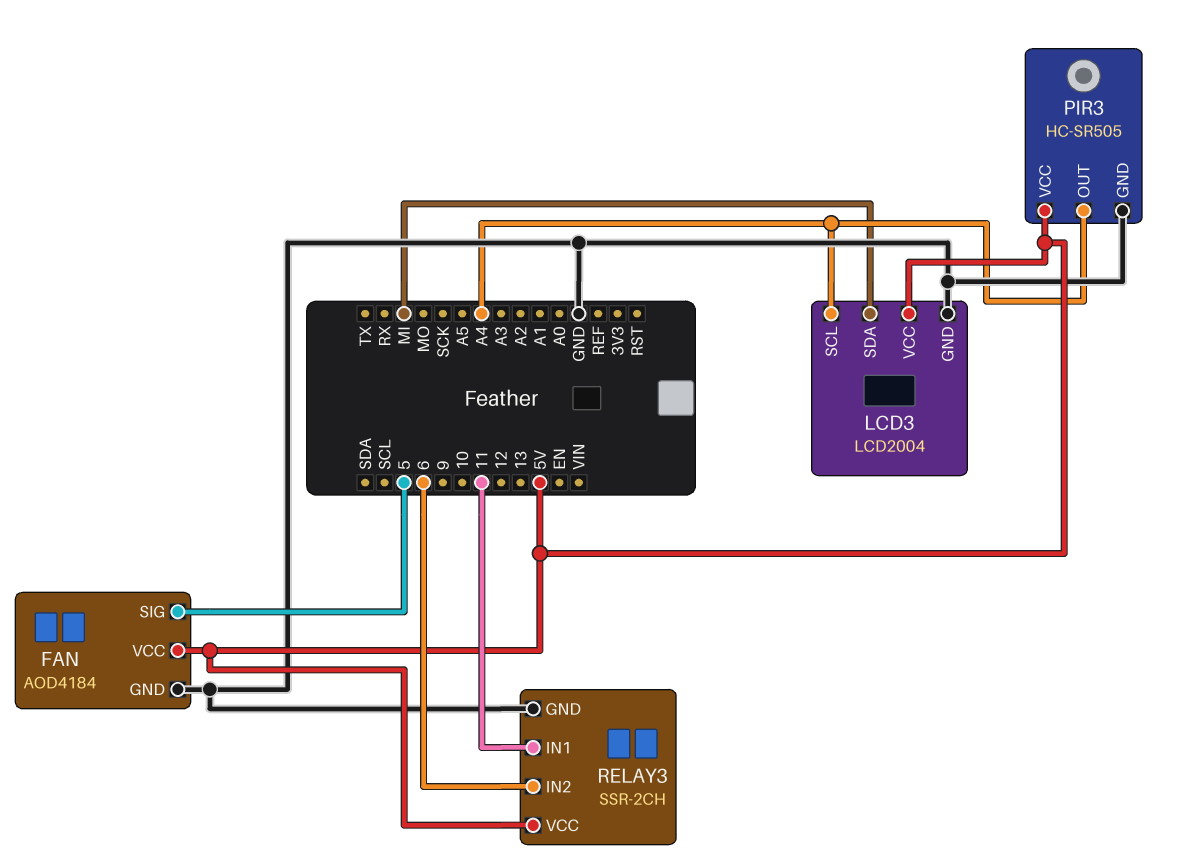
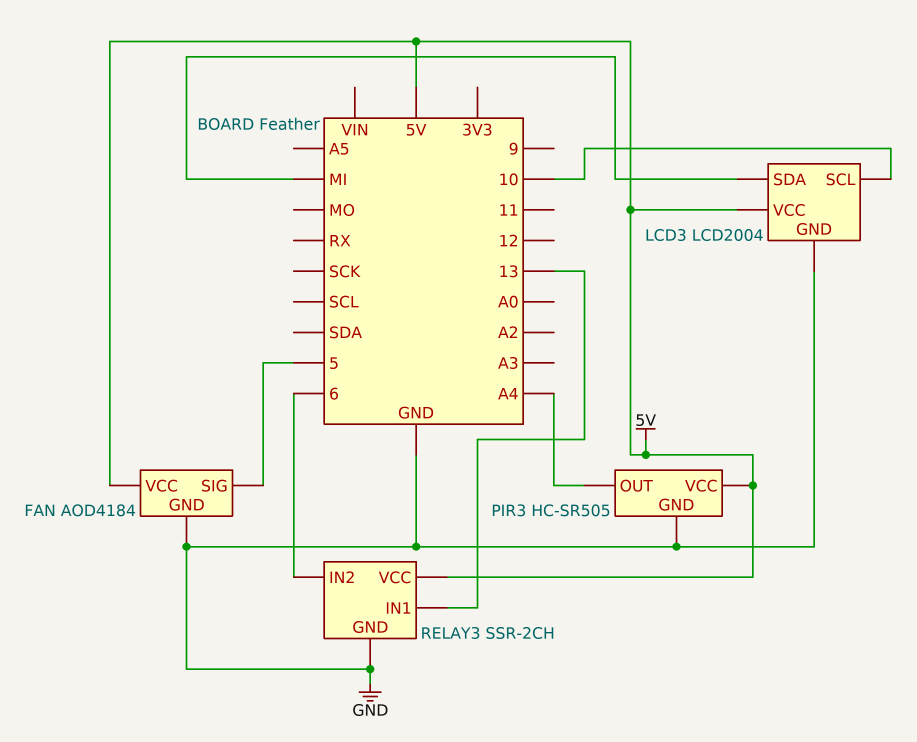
LCD3 pin SCL: A4 -> 10
RELAY3 pin IN1: 11 -> 13

